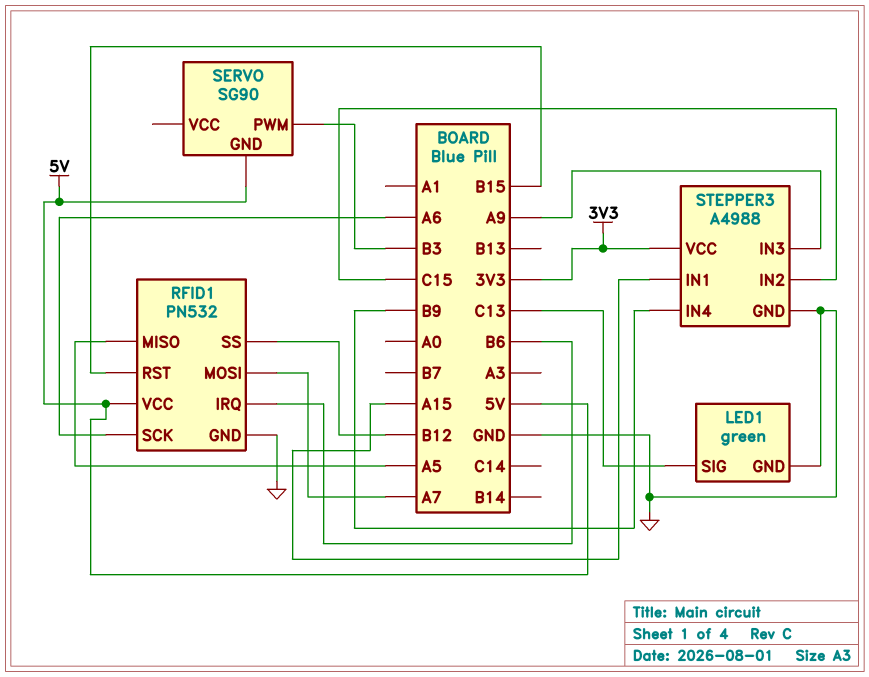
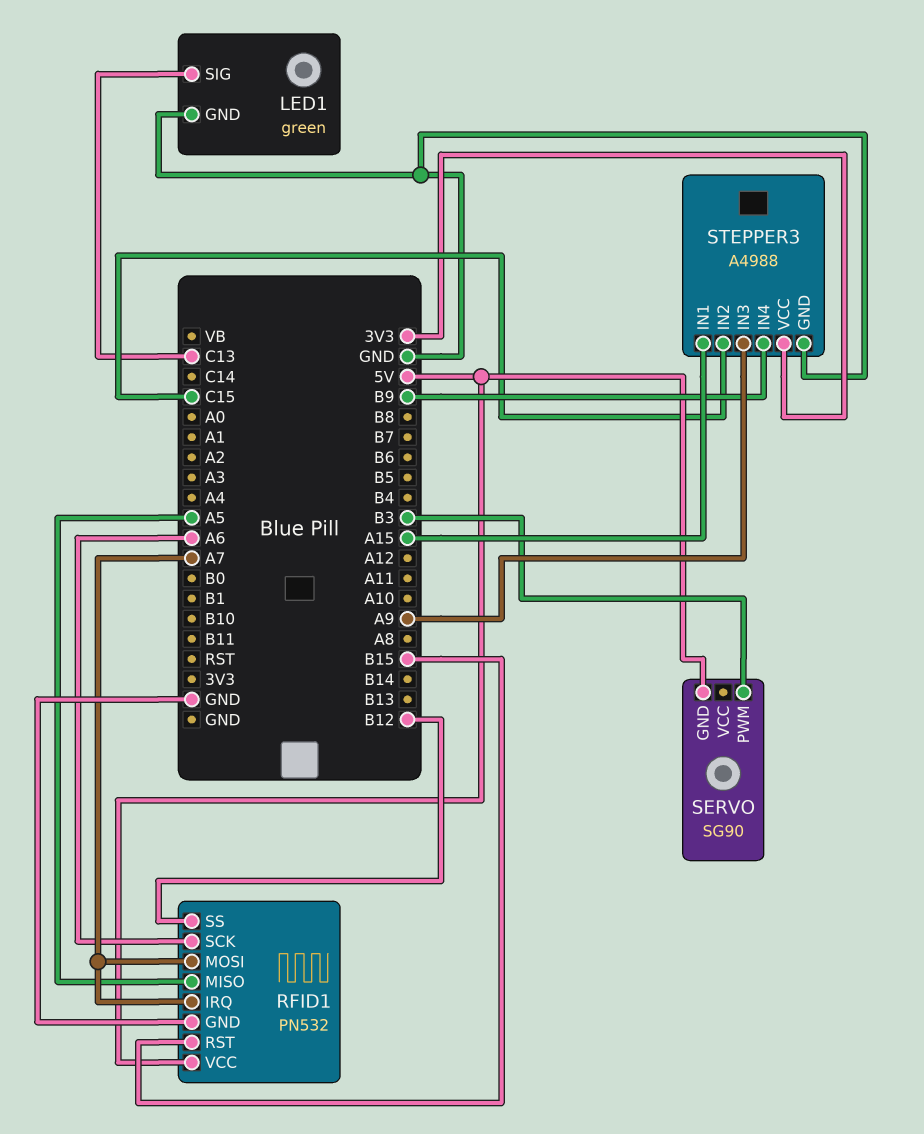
RFID1 pin IRQ: B6 -> A7

